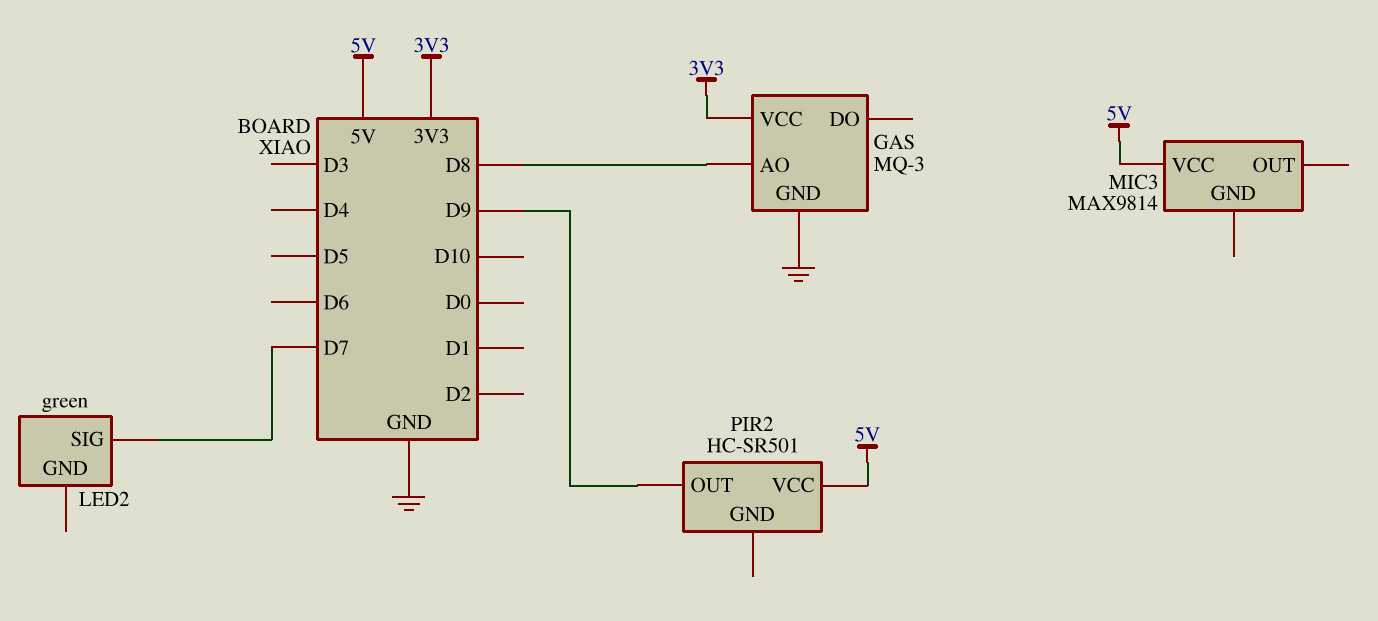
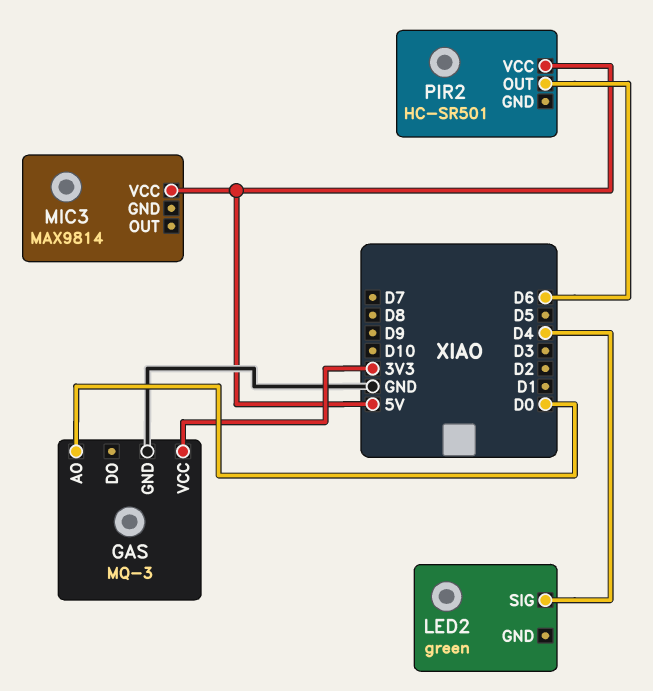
GAS pin AO: D8 -> D0
LED2 pin SIG: D7 -> D4
PIR2 pin OUT: D9 -> D6

